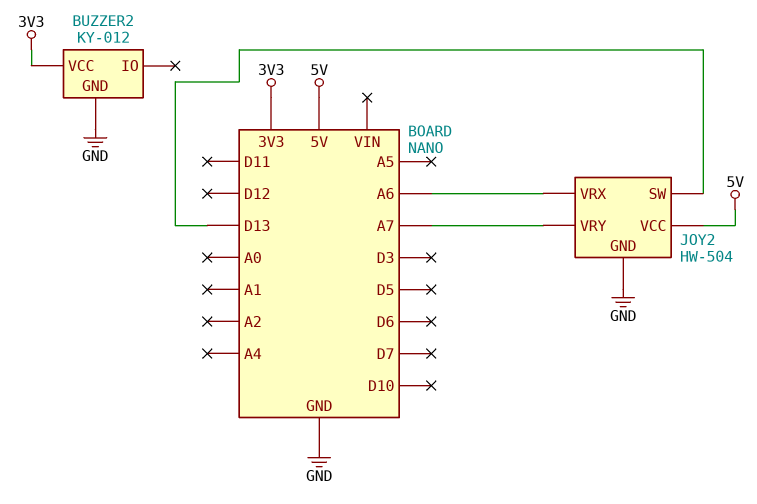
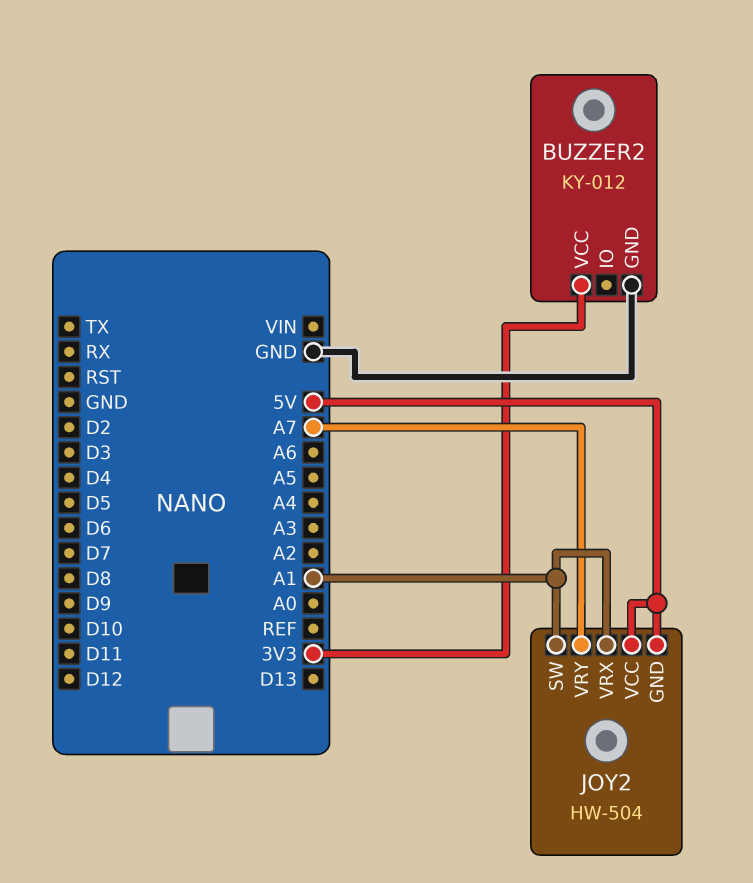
JOY2 pin GND: GND -> 5V
JOY2 pin SW: D13 -> A1
JOY2 pin VRX: A6 -> A1

